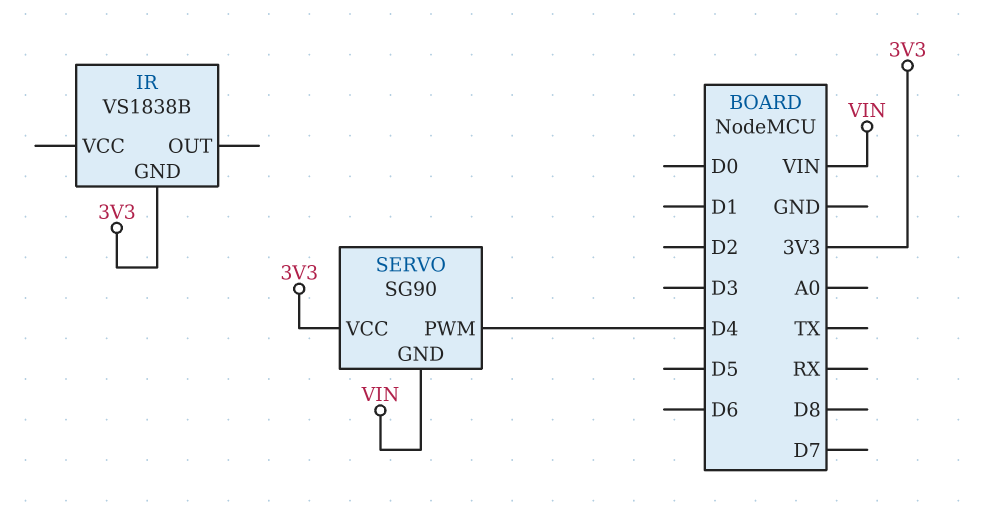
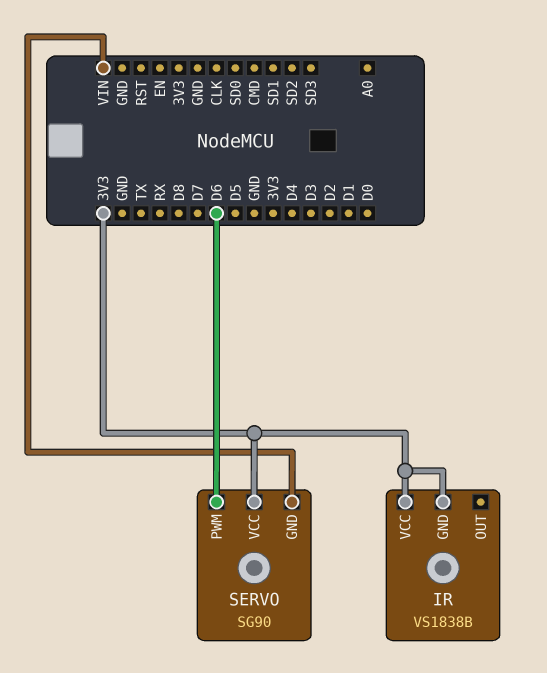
IR pin VCC: none -> 3V3
SERVO pin PWM: D4 -> D6

